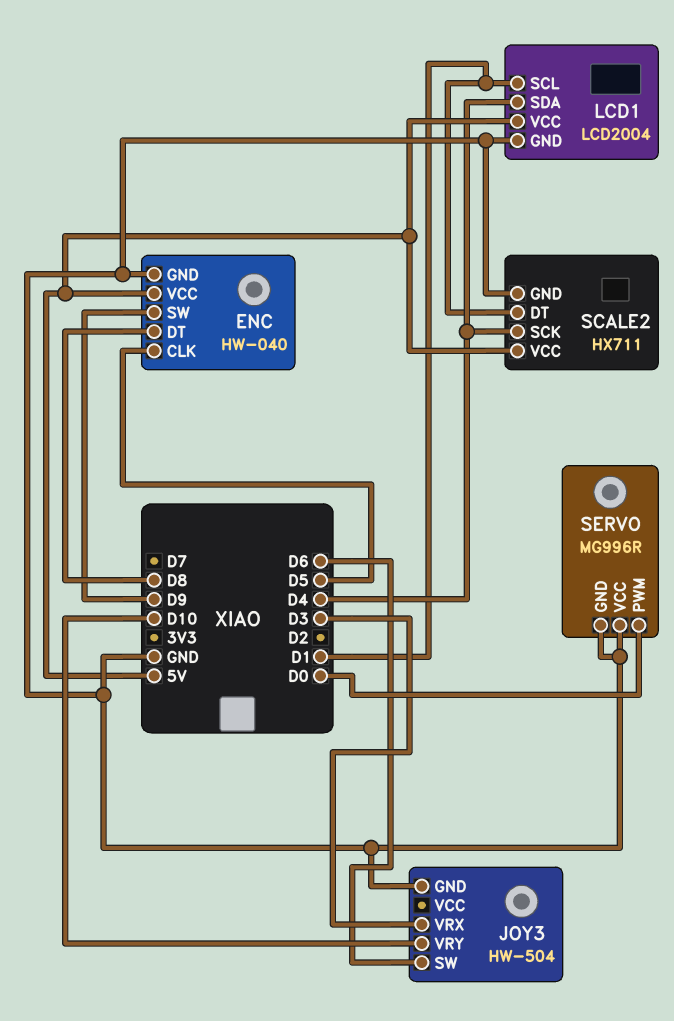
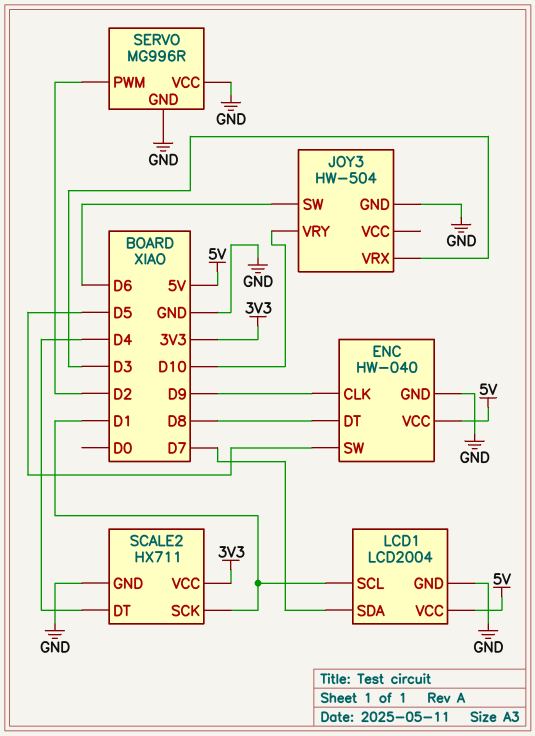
ENC pin CLK: D5 -> D9
ENC pin SW: D9 -> D5
LCD1 pin SDA: D4 -> D7
SCALE2 pin DT: D1 -> D4
SCALE2 pin SCK: D4 -> D1
SCALE2 pin VCC: 5V -> 3V3
SERVO pin PWM: D0 -> D2

